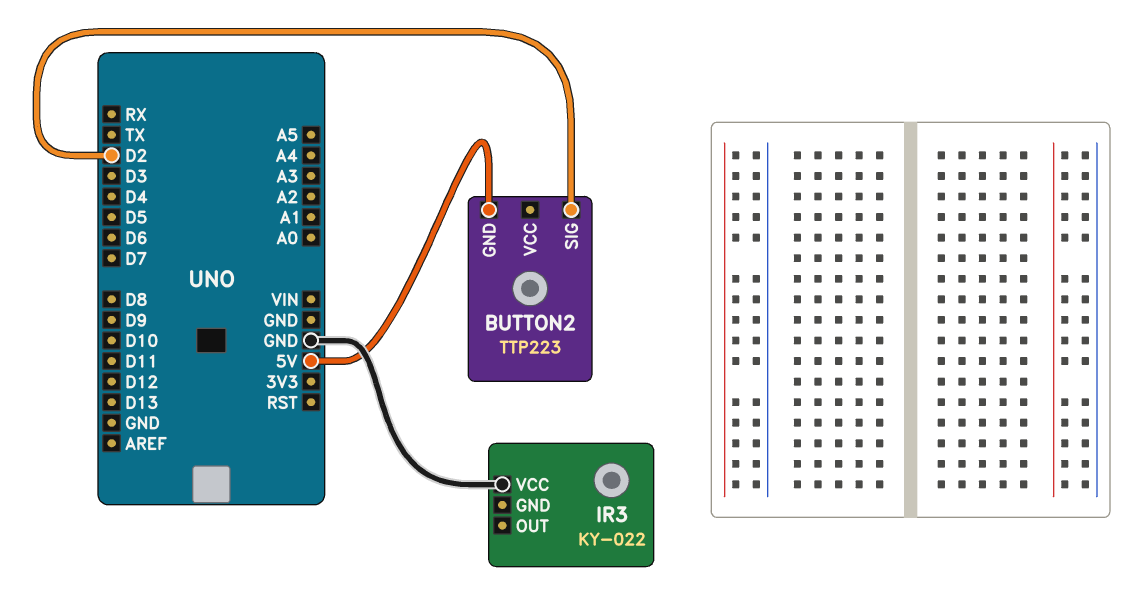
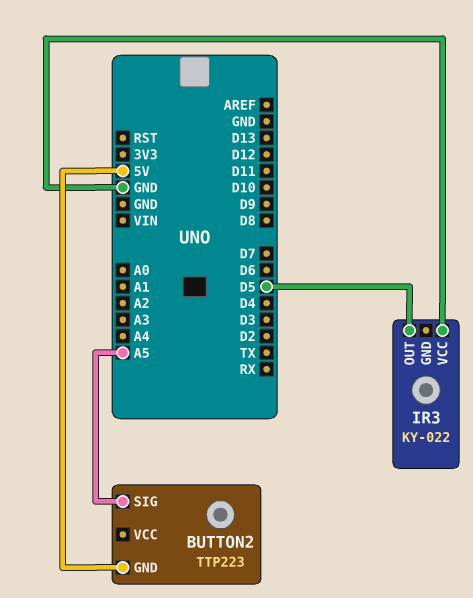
BUTTON2 pin SIG: D2 -> A5
IR3 pin OUT: none -> D5

